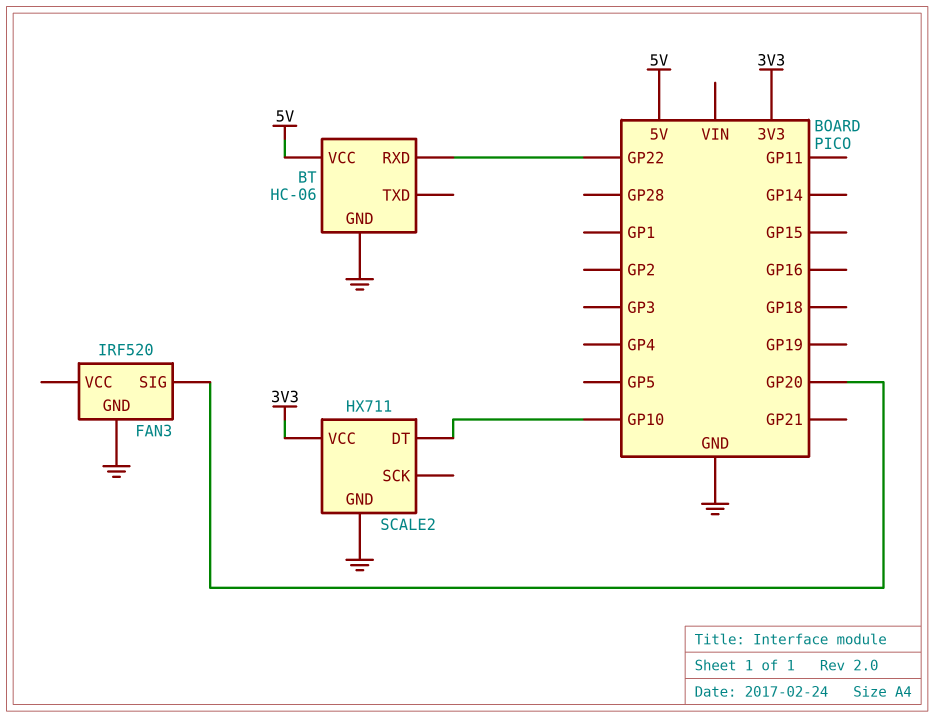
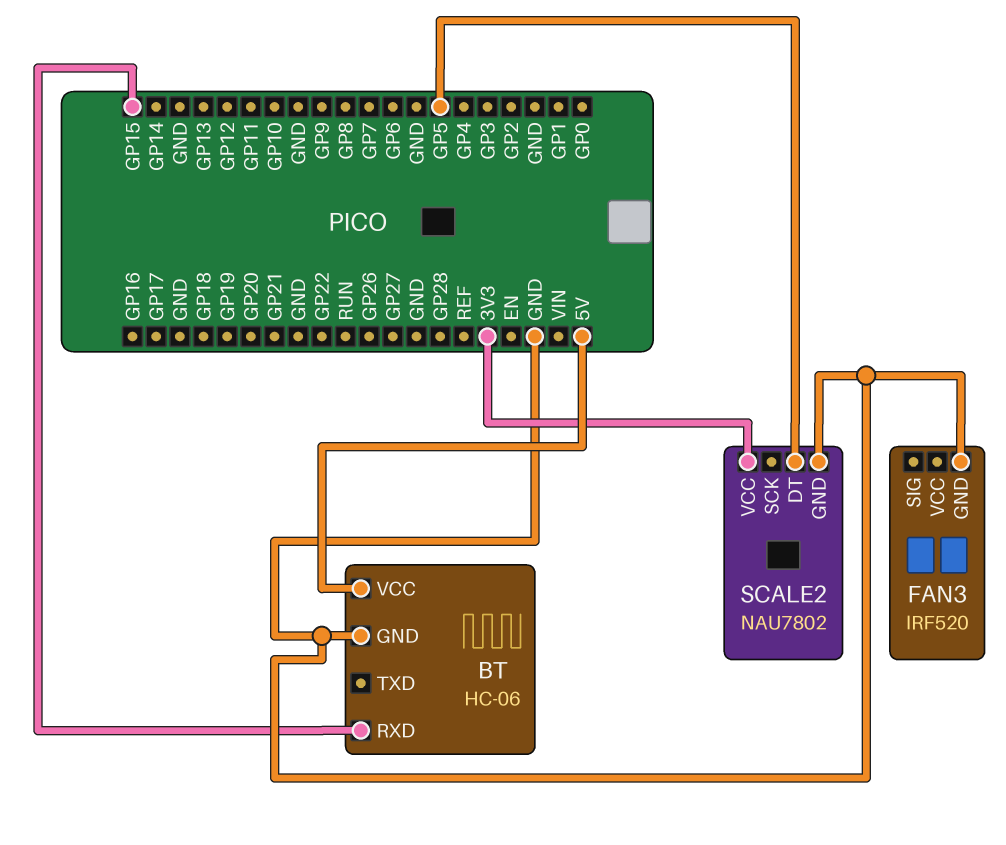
BT pin RXD: GP22 -> GP15
FAN3 pin SIG: GP20 -> none
SCALE2: HX711 -> NAU7802
SCALE2 pin DT: GP10 -> GP5

